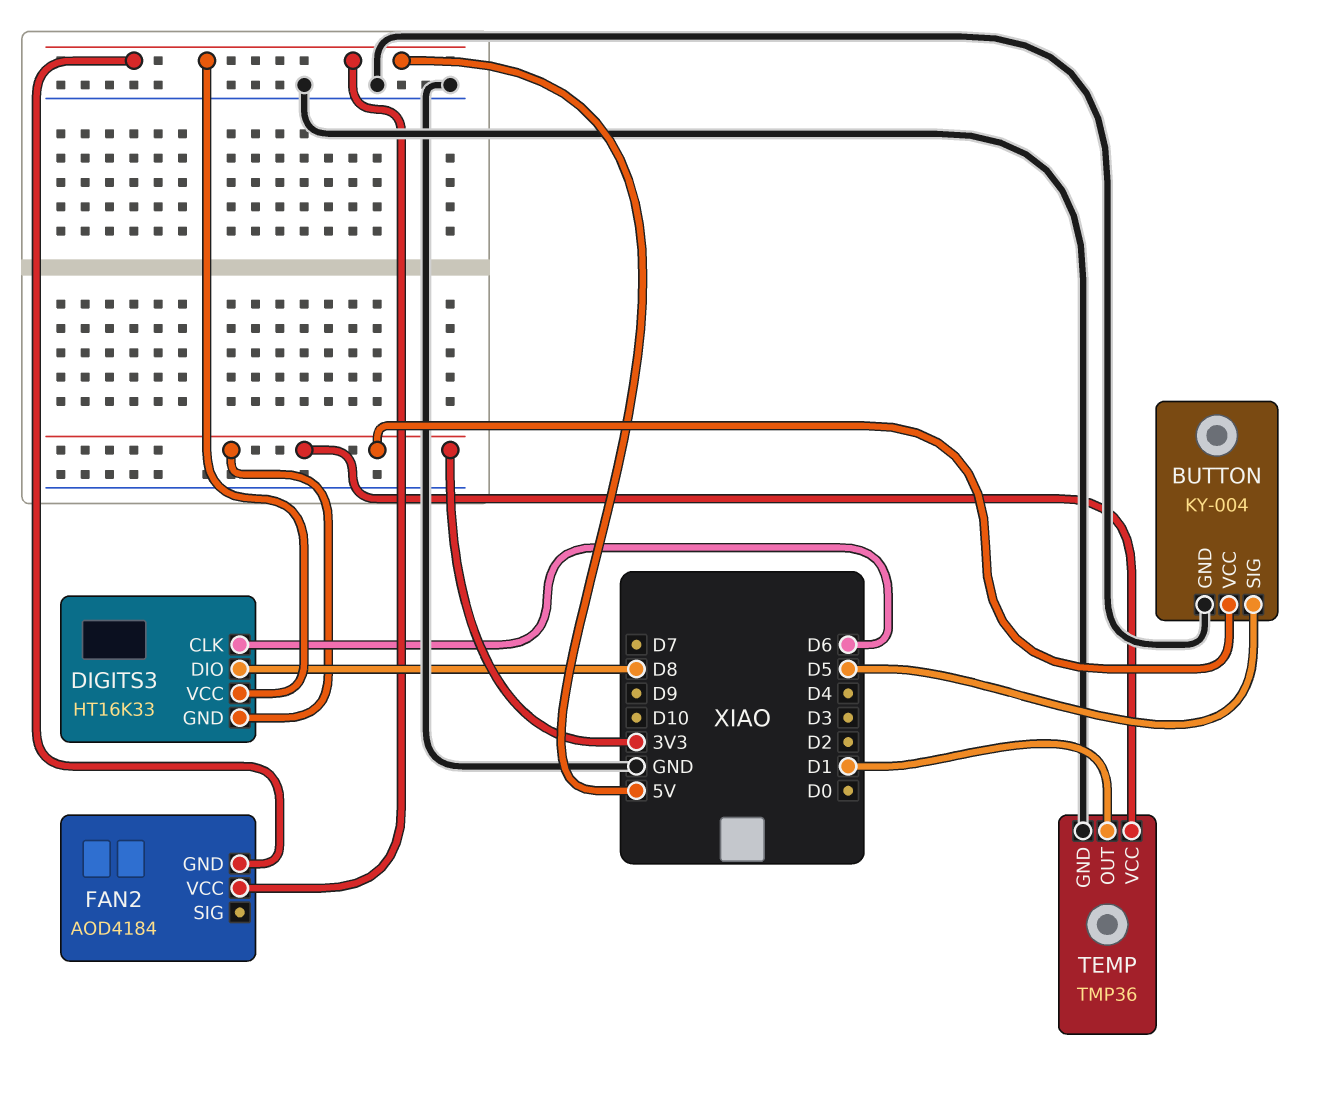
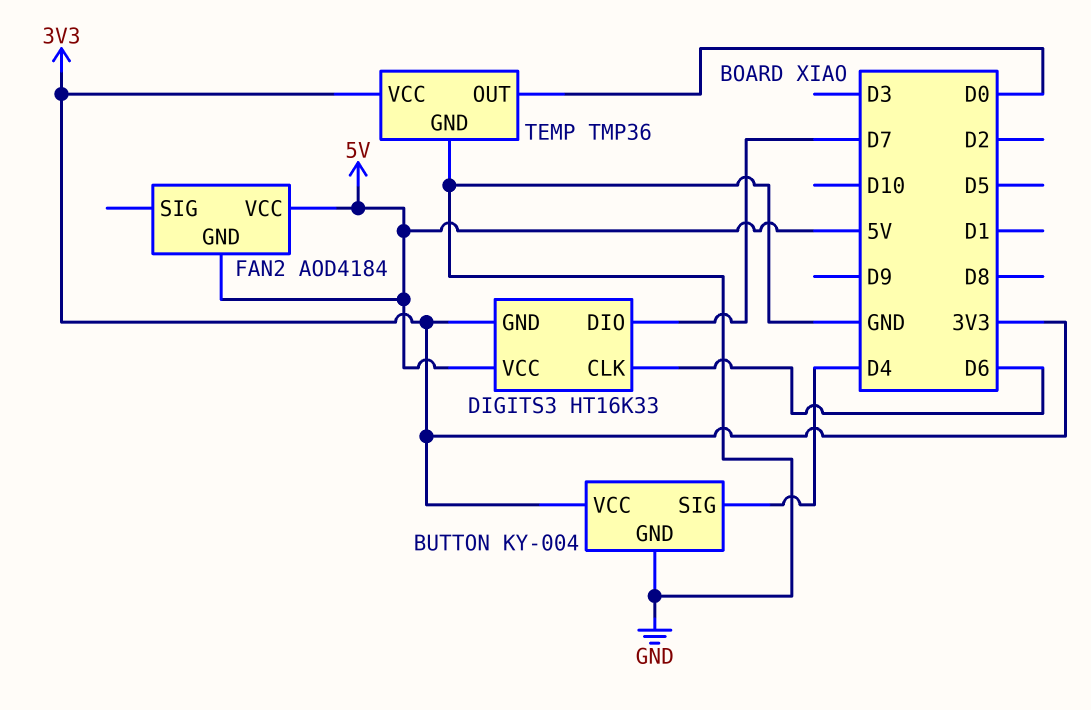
BUTTON pin SIG: D5 -> D4
DIGITS3 pin DIO: D8 -> D7
TEMP pin OUT: D1 -> D0

